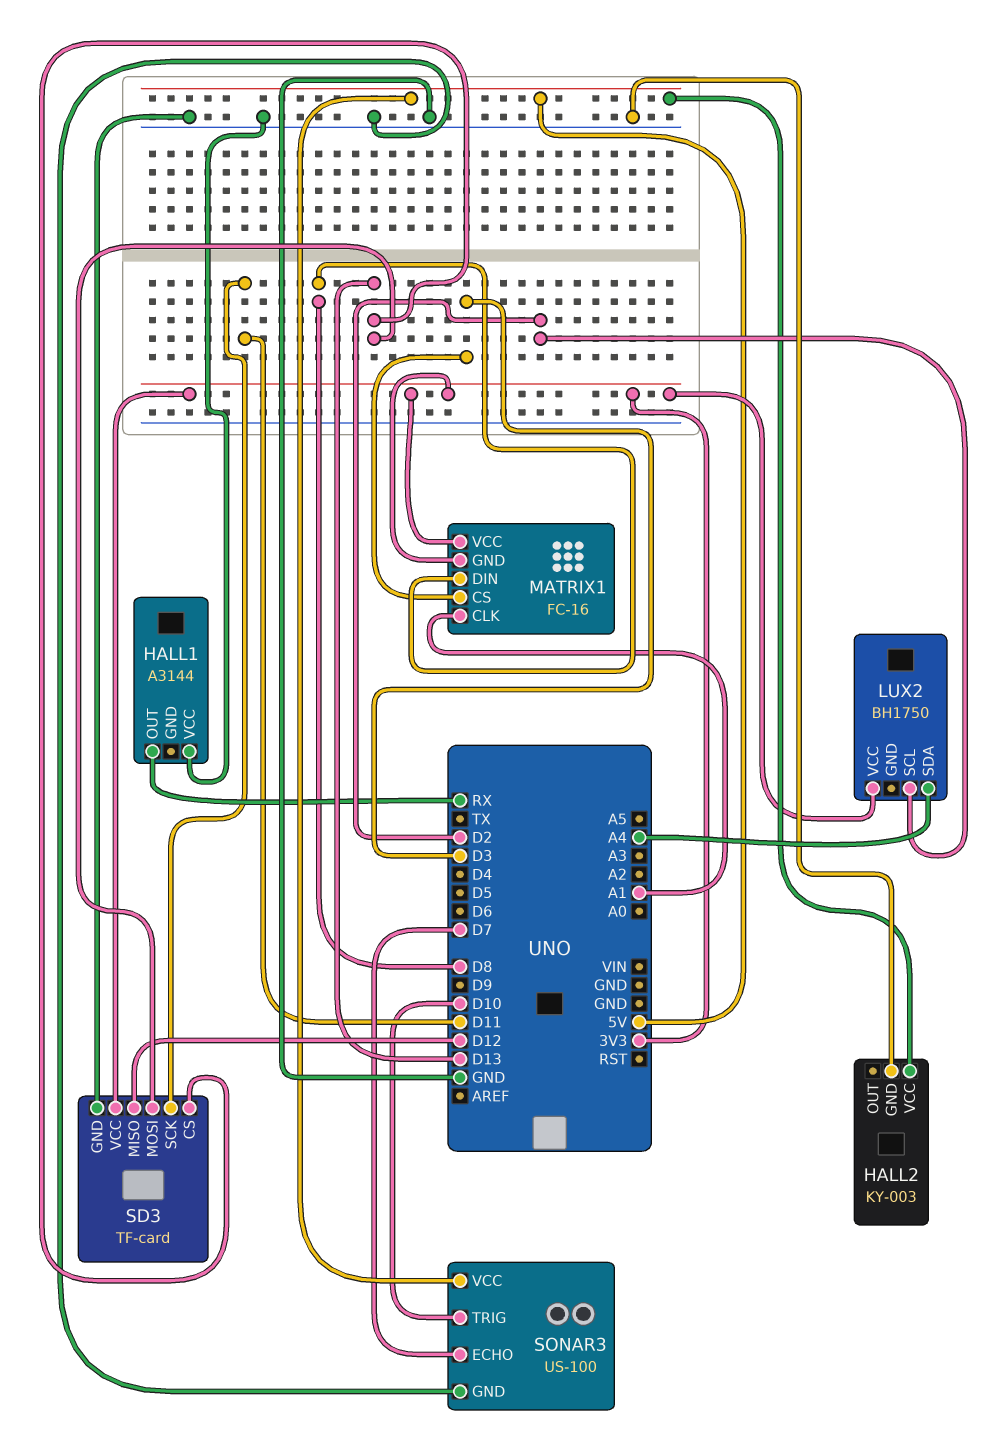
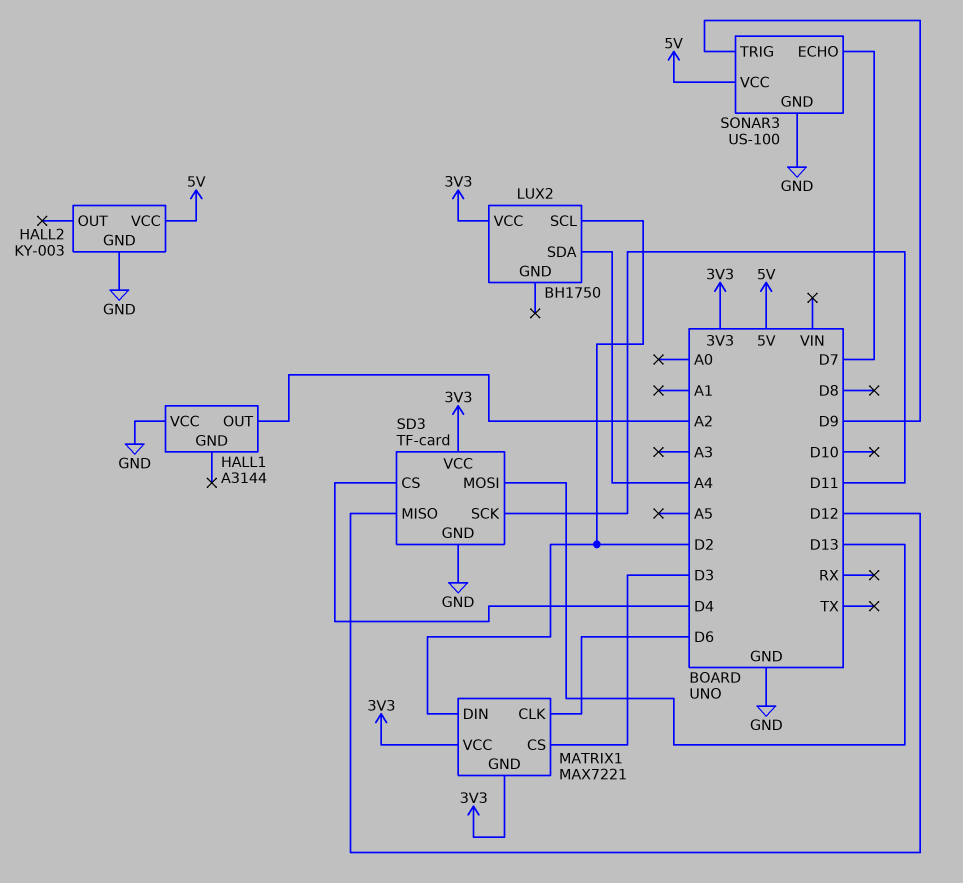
HALL1 pin OUT: RX -> A2
MATRIX1: FC-16 -> MAX7221
MATRIX1 pin CLK: A1 -> D6
MATRIX1 pin DIN: D8 -> D2
SD3 pin CS: D13 -> D4
SONAR3 pin TRIG: D10 -> D9

